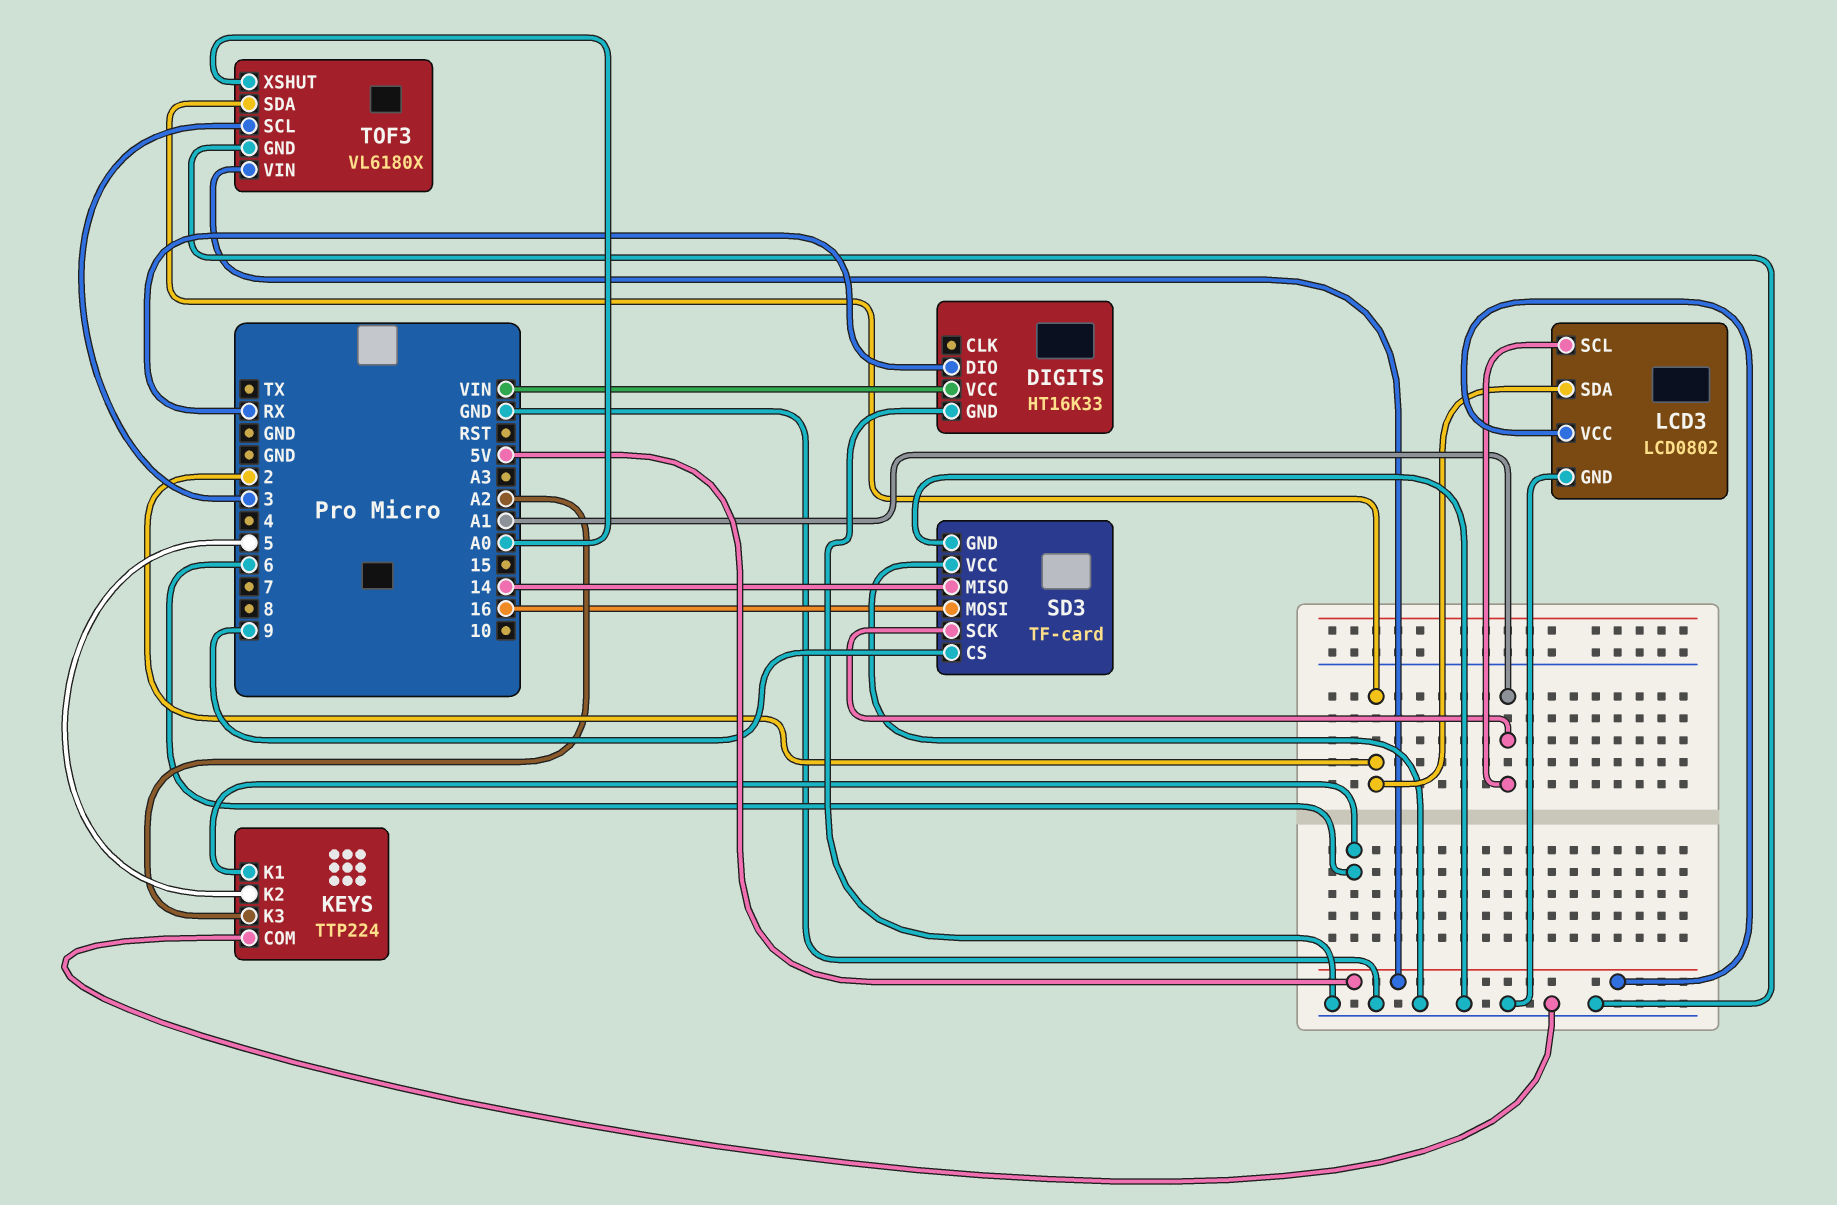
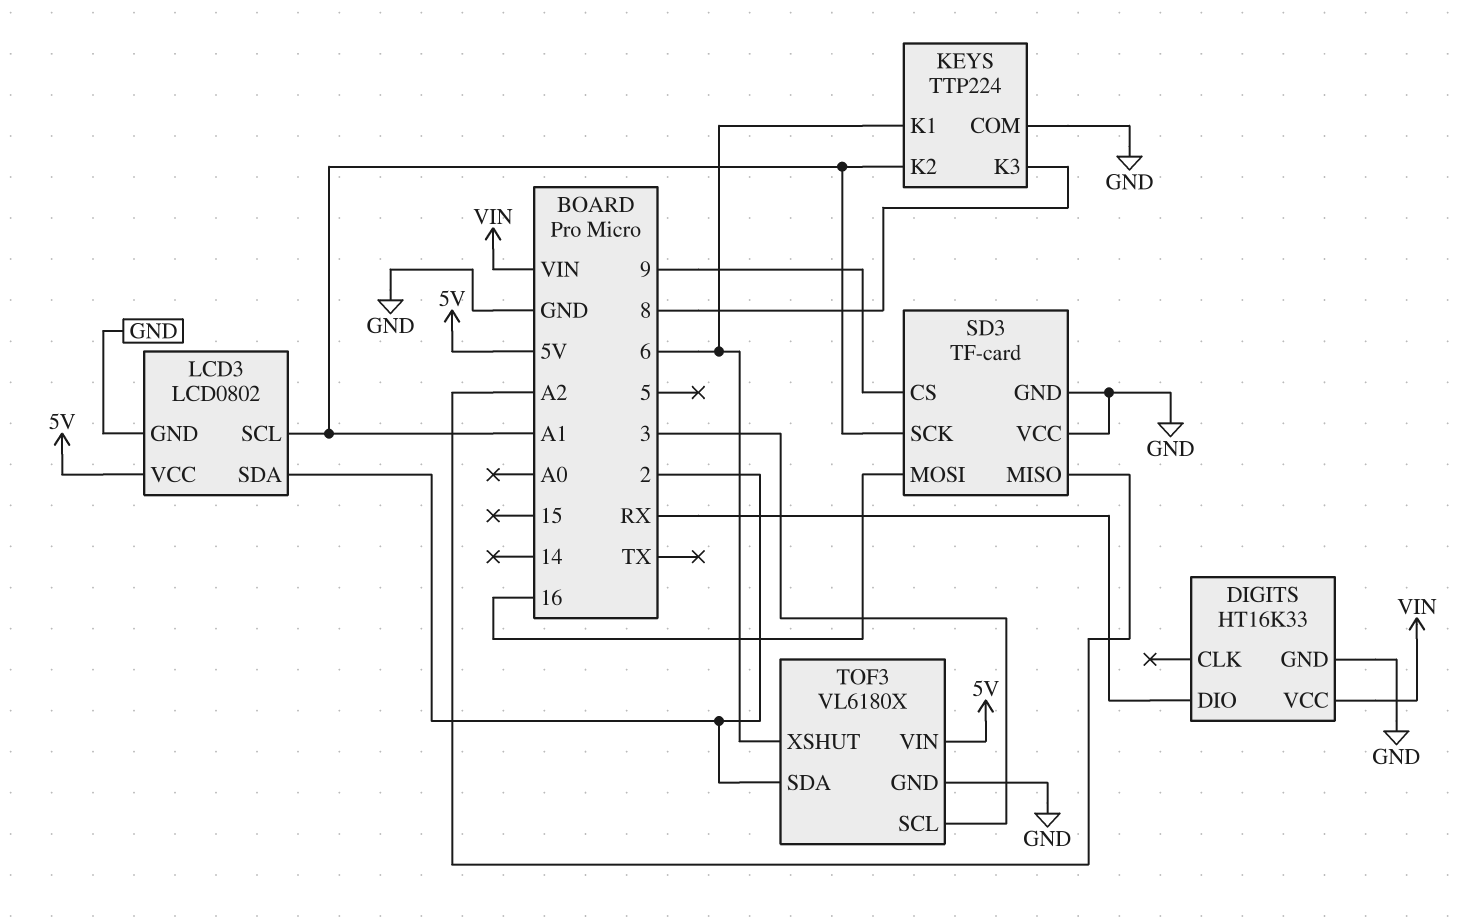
KEYS pin K2: 5 -> A1
KEYS pin K3: A2 -> 8
SD3 pin MISO: 14 -> A2
TOF3 pin XSHUT: A0 -> 6

